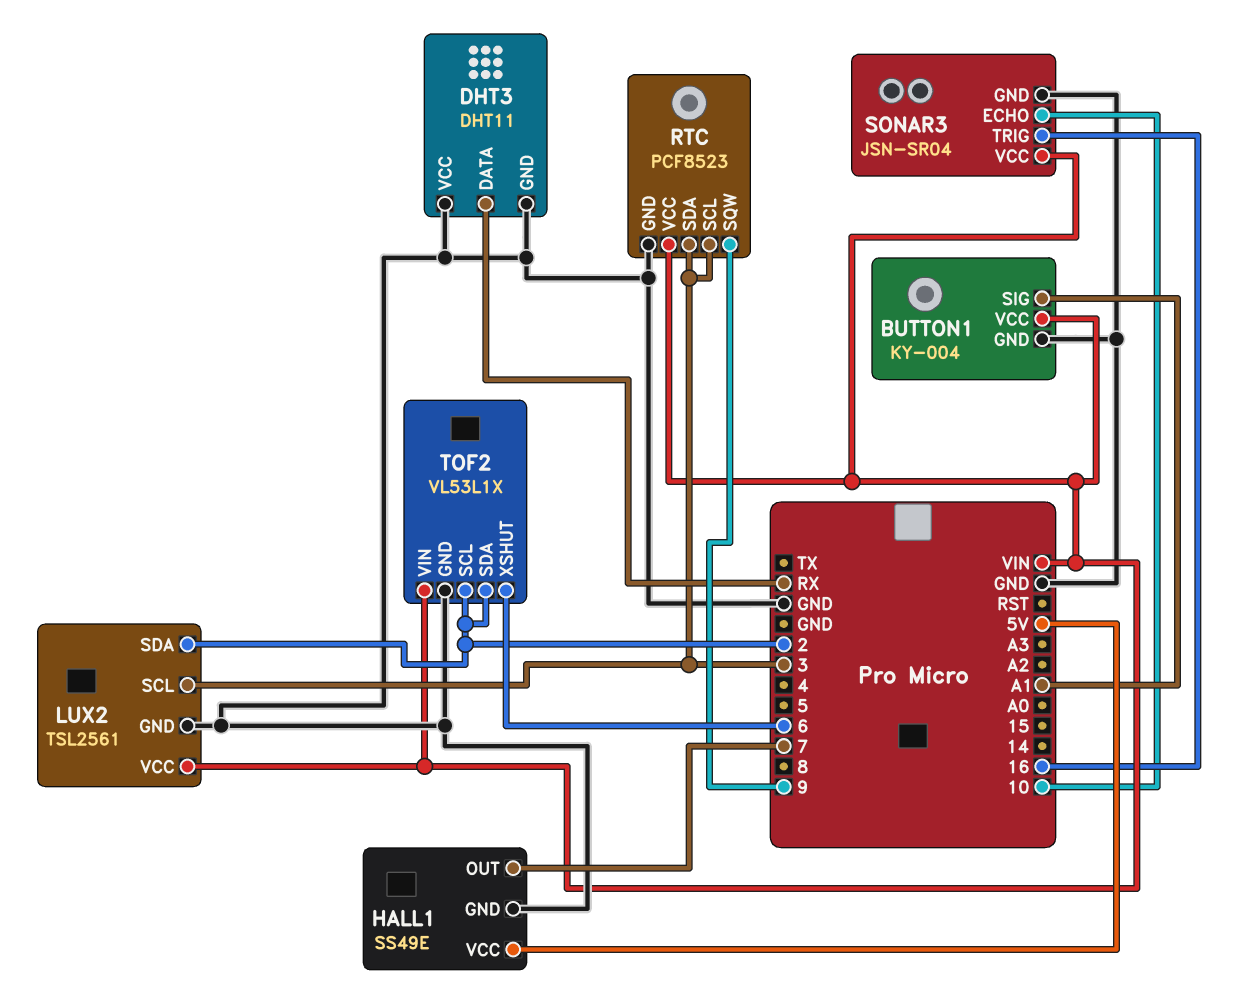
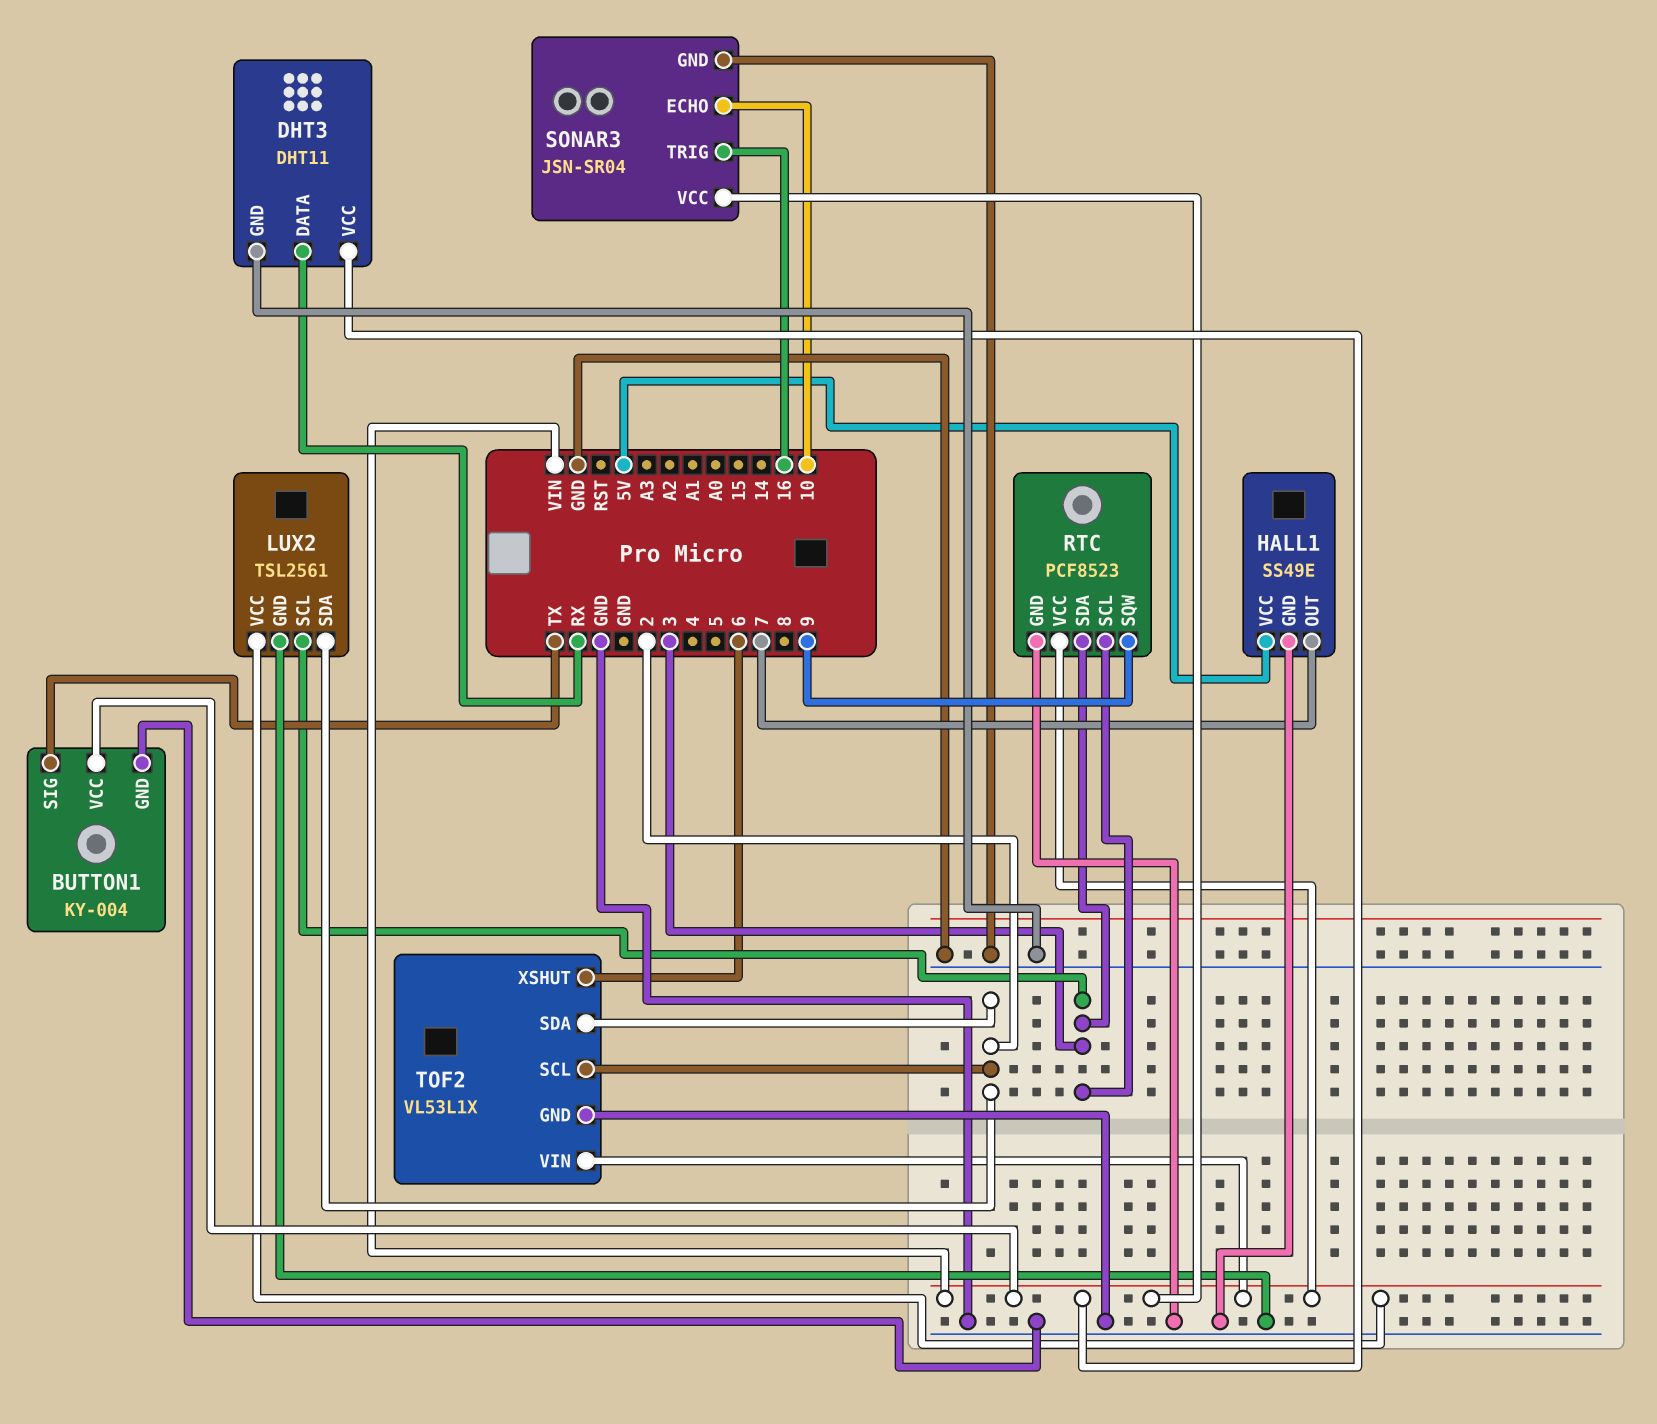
BUTTON1 pin SIG: A1 -> TX
DHT3 pin VCC: GND -> VIN

